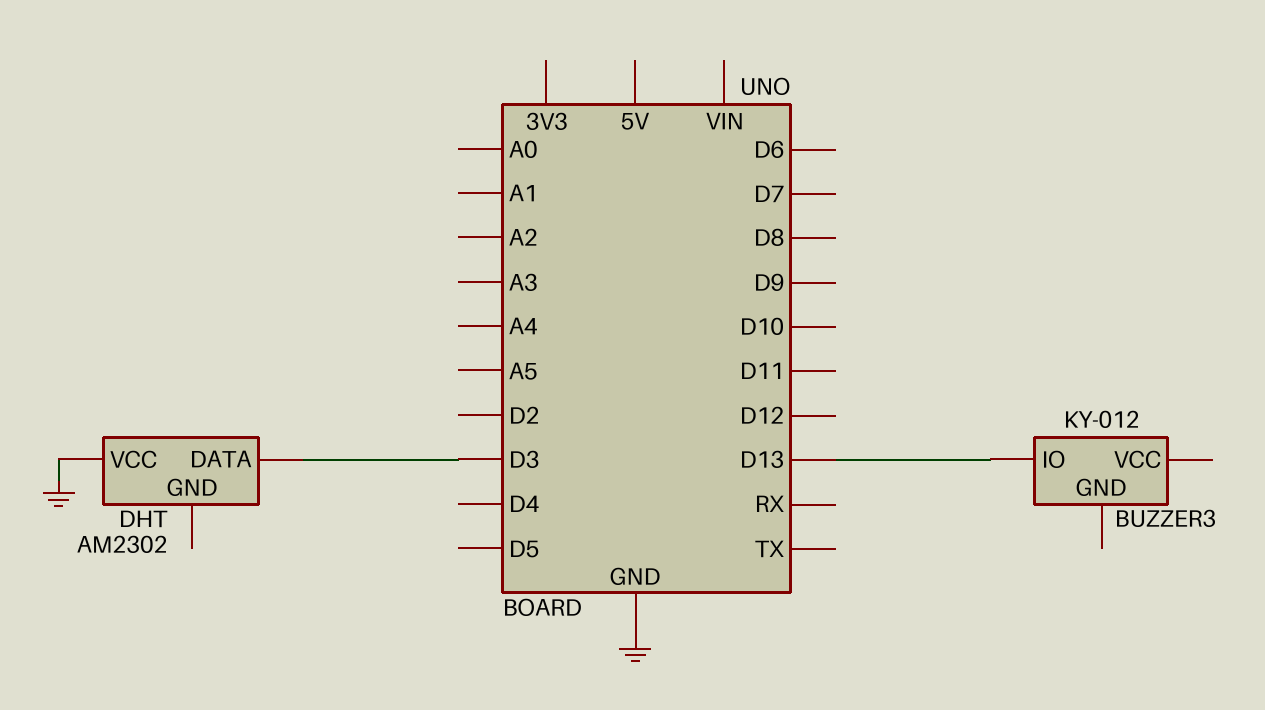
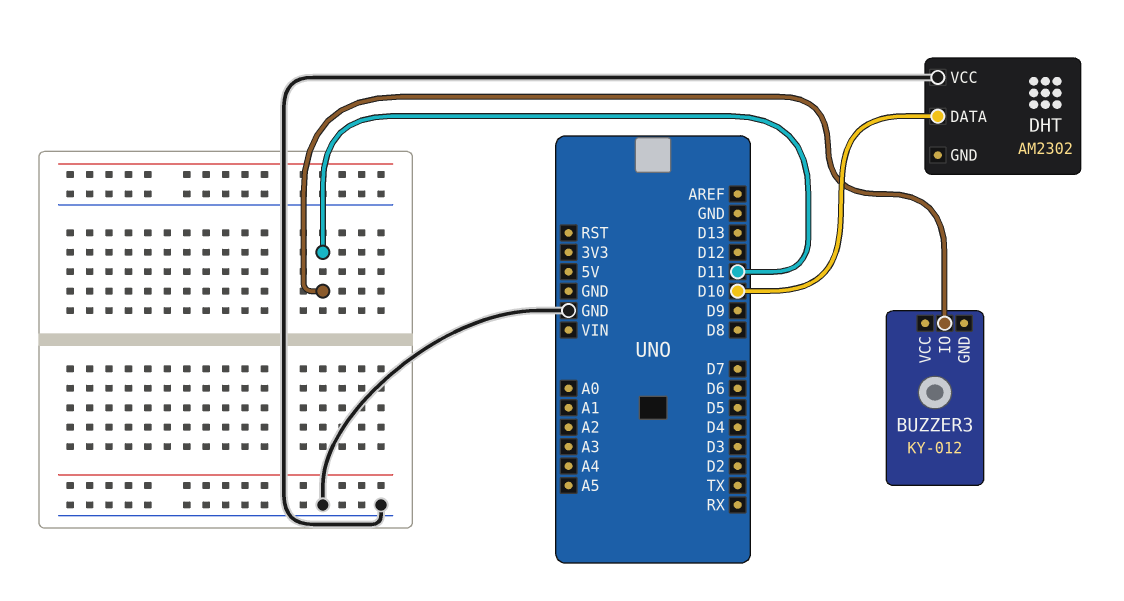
BUZZER3 pin IO: D13 -> D11
DHT pin DATA: D3 -> D10

